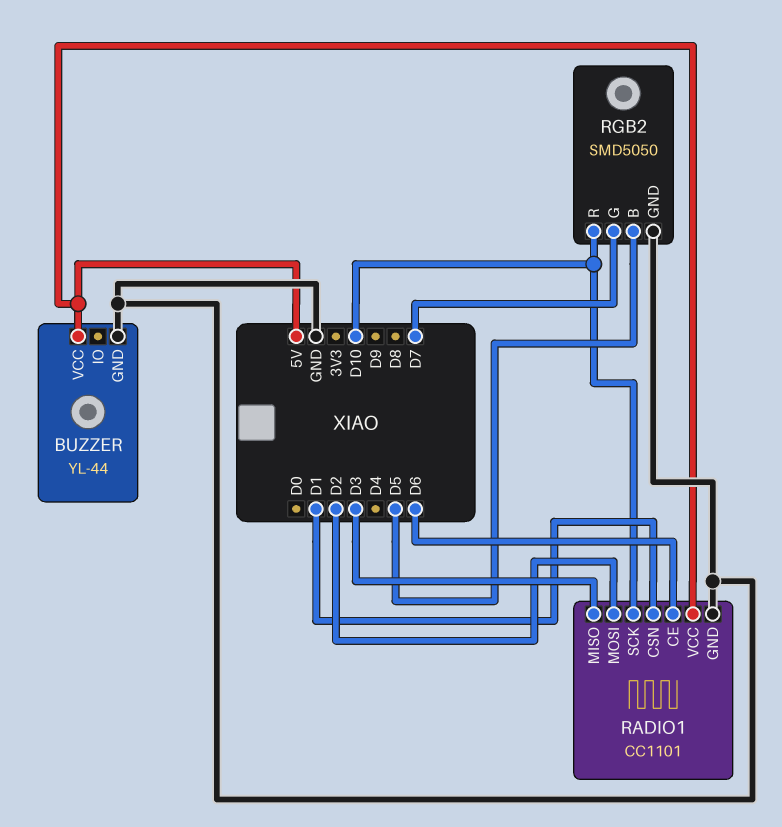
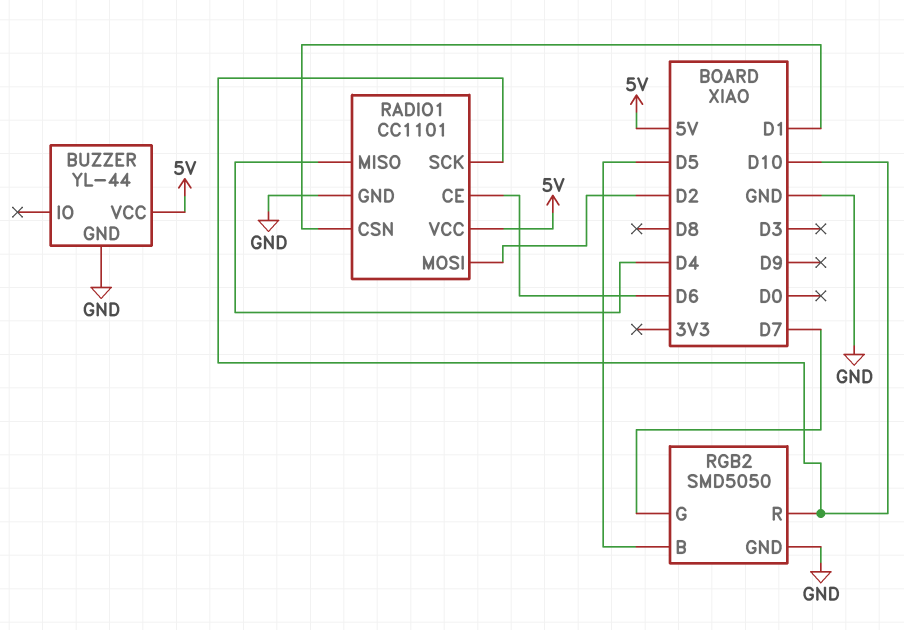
RADIO1 pin MISO: D3 -> D4

